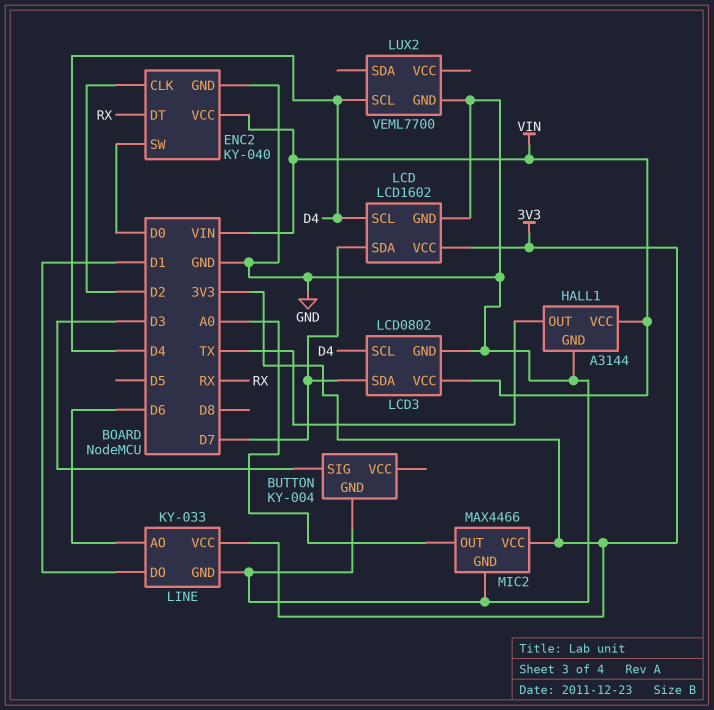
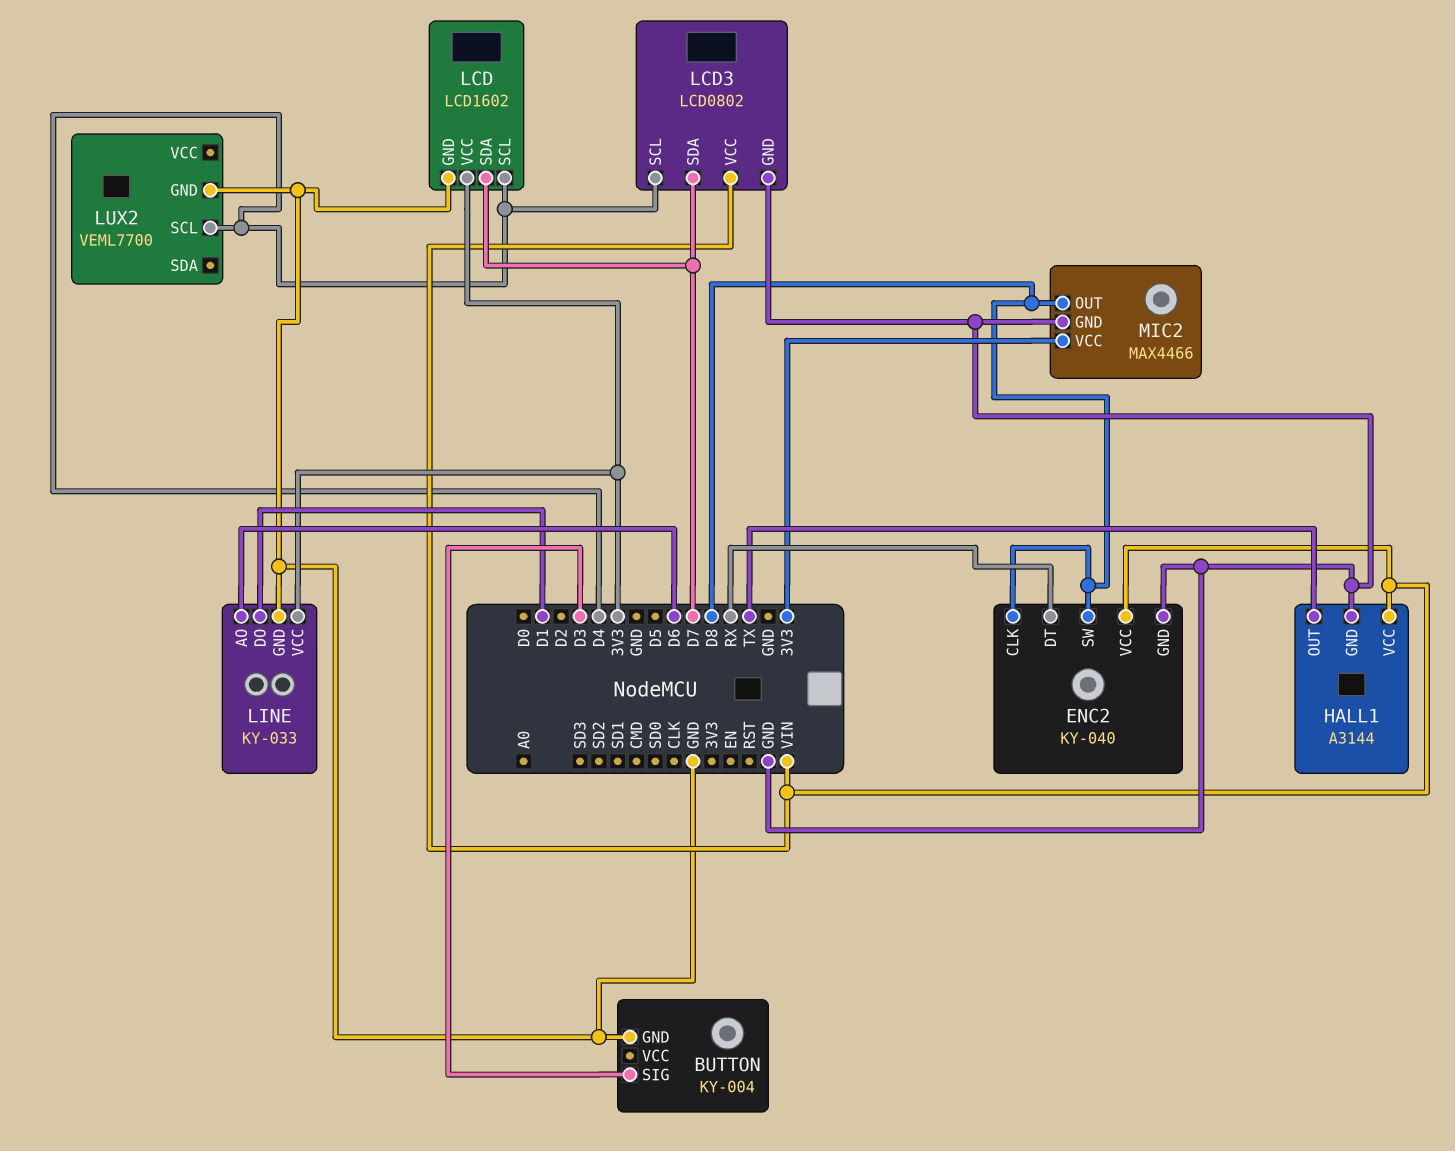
ENC2 pin CLK: D2 -> D8
ENC2 pin SW: D0 -> D8
MIC2 pin OUT: A0 -> D8

